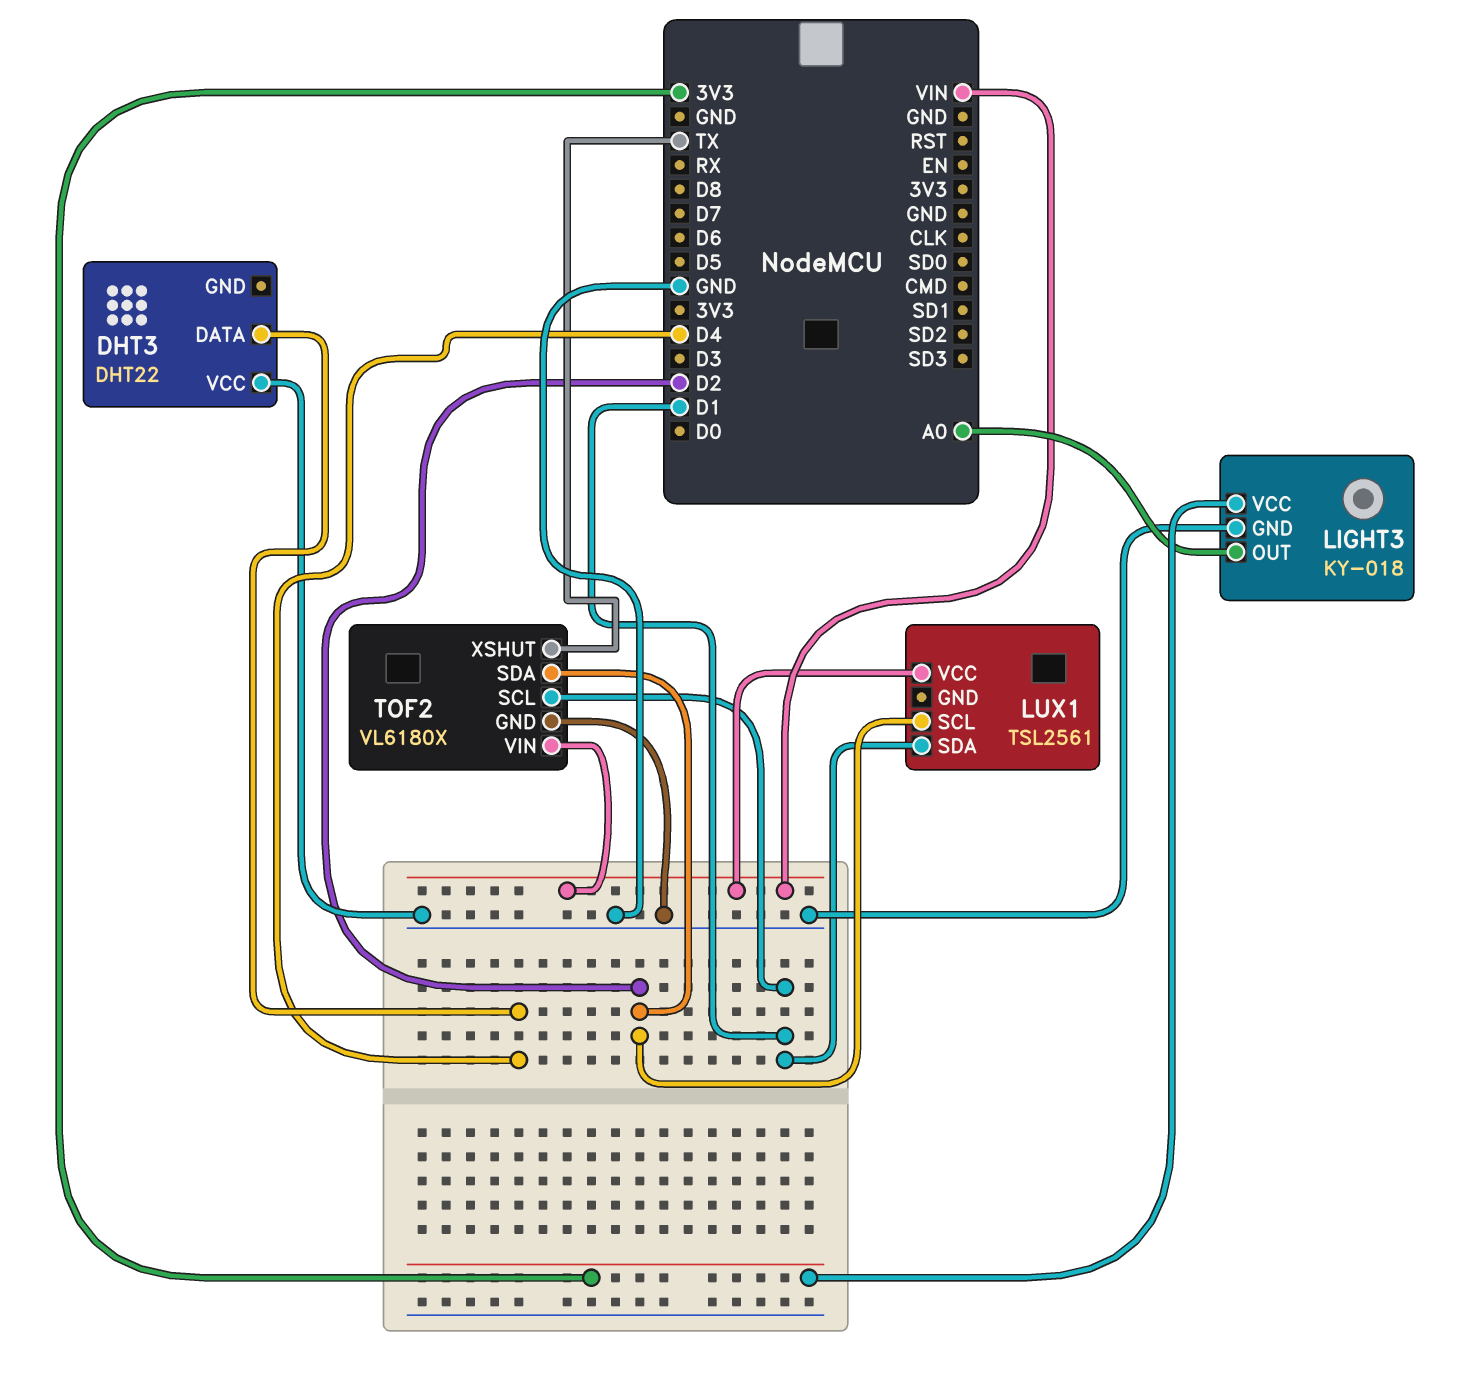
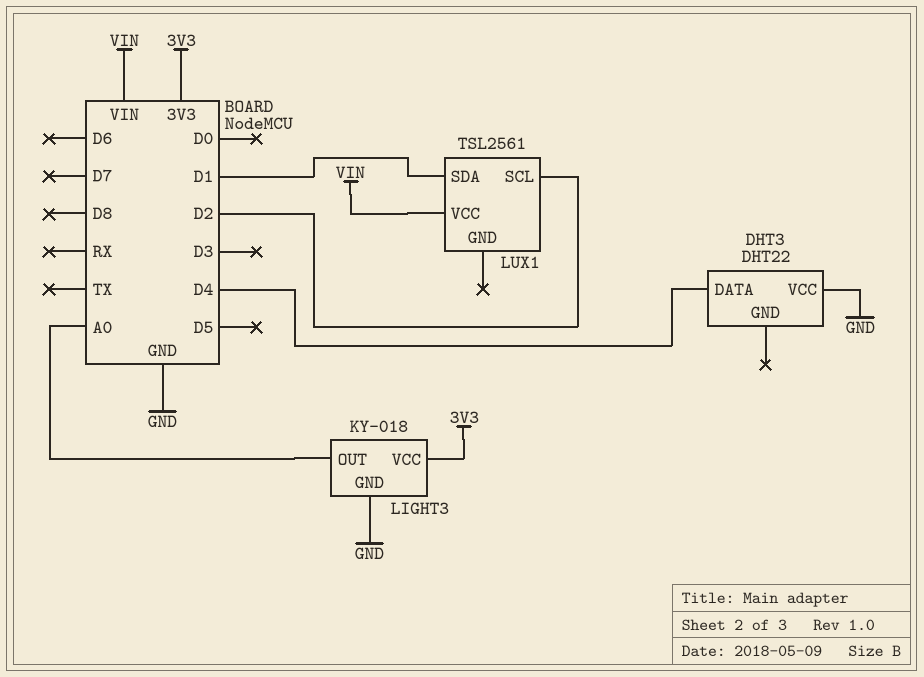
TOF2: VL6180X -> none
TOF2 pin GND: GND -> none
TOF2 pin SCL: D1 -> none
TOF2 pin SDA: D2 -> none
TOF2 pin VIN: VIN -> none
TOF2 pin XSHUT: TX -> none

